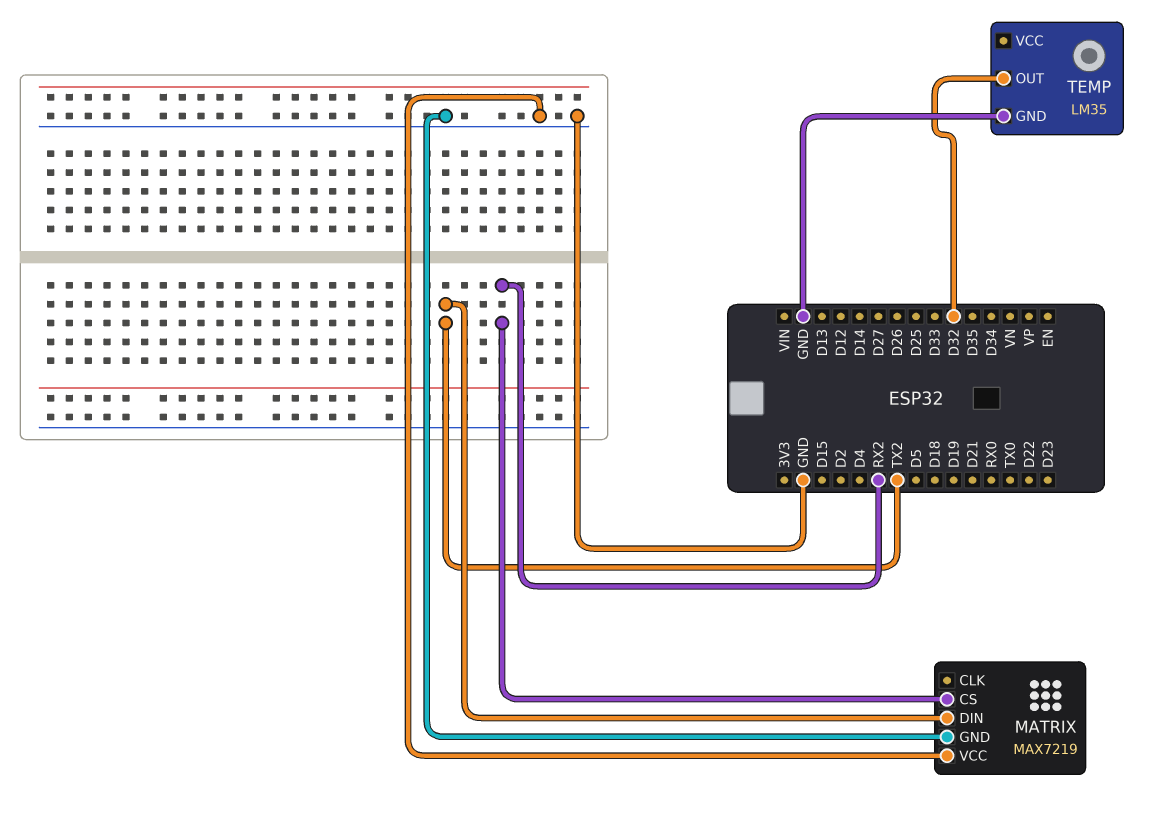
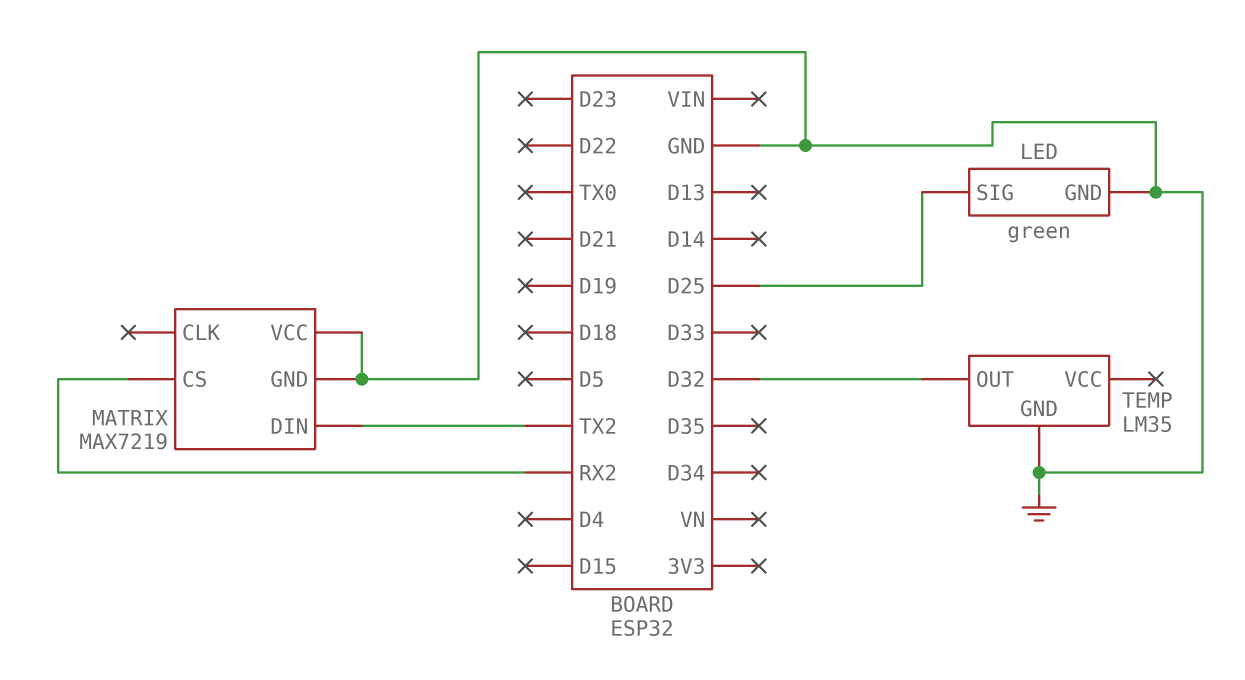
LED: none -> green
LED pin GND: none -> GND
LED pin SIG: none -> D25

